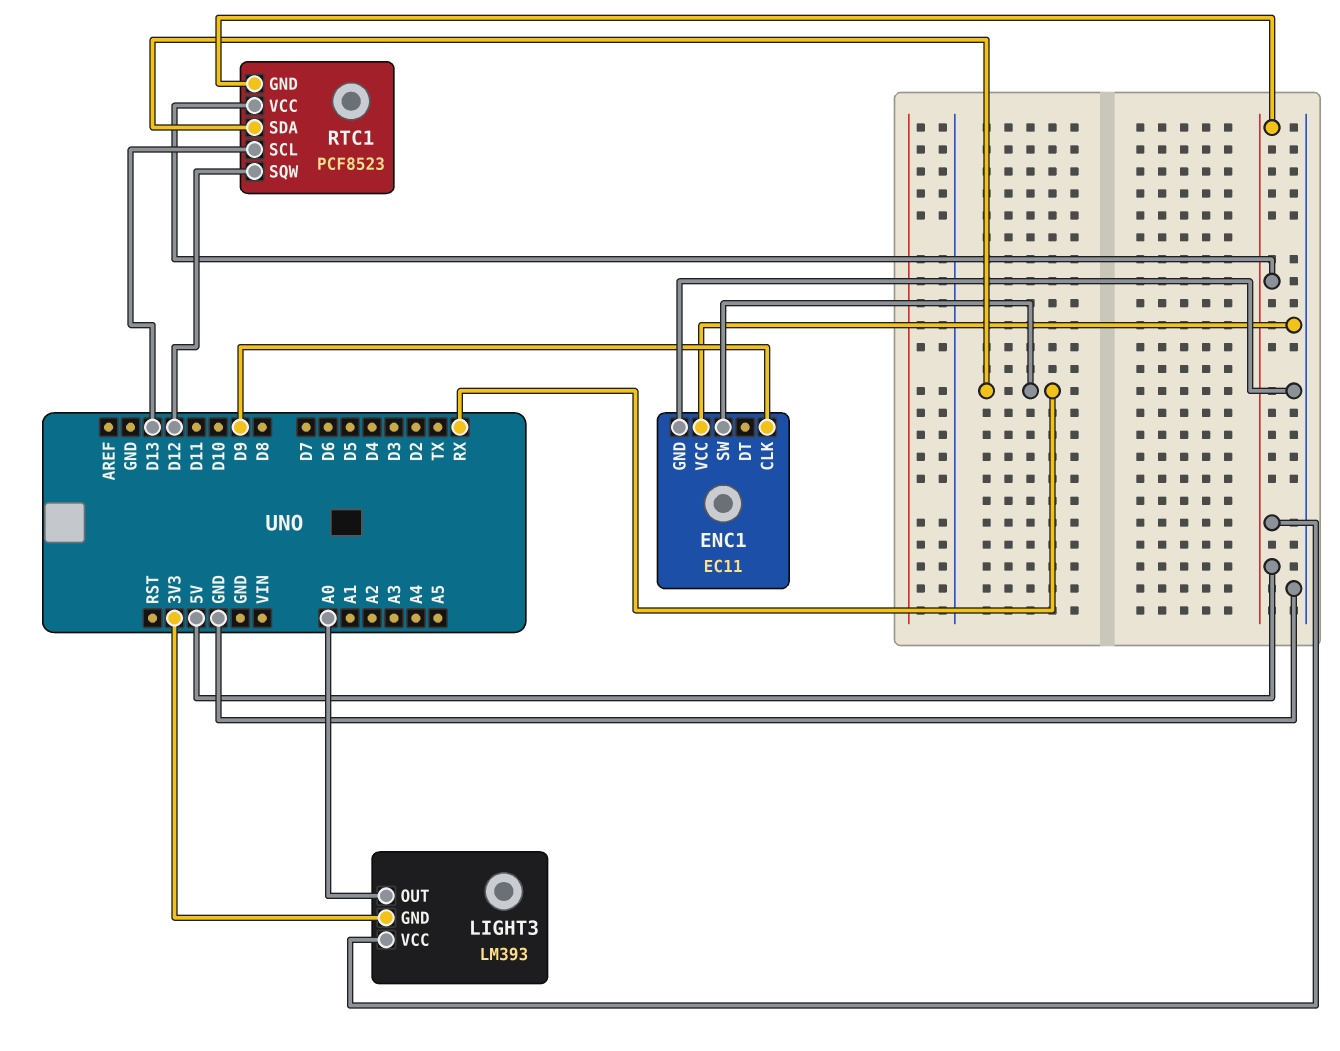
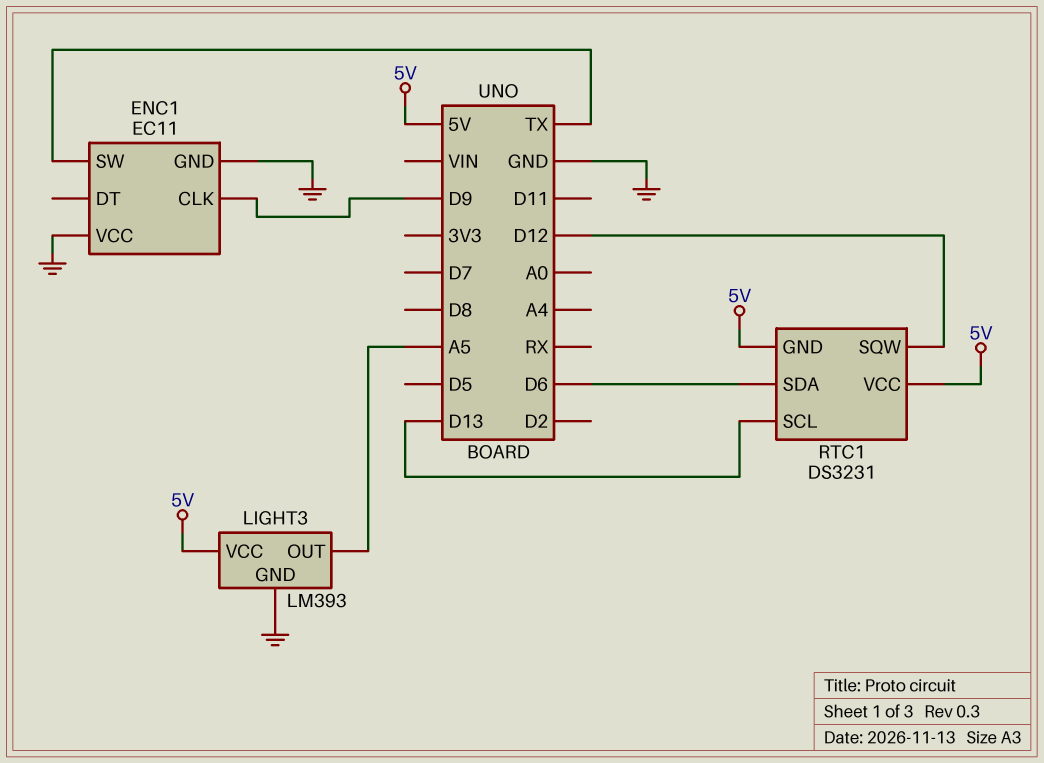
ENC1 pin SW: RX -> TX
LIGHT3 pin GND: 3V3 -> GND
LIGHT3 pin OUT: A0 -> A5
RTC1: PCF8523 -> DS3231
RTC1 pin SDA: RX -> D6

